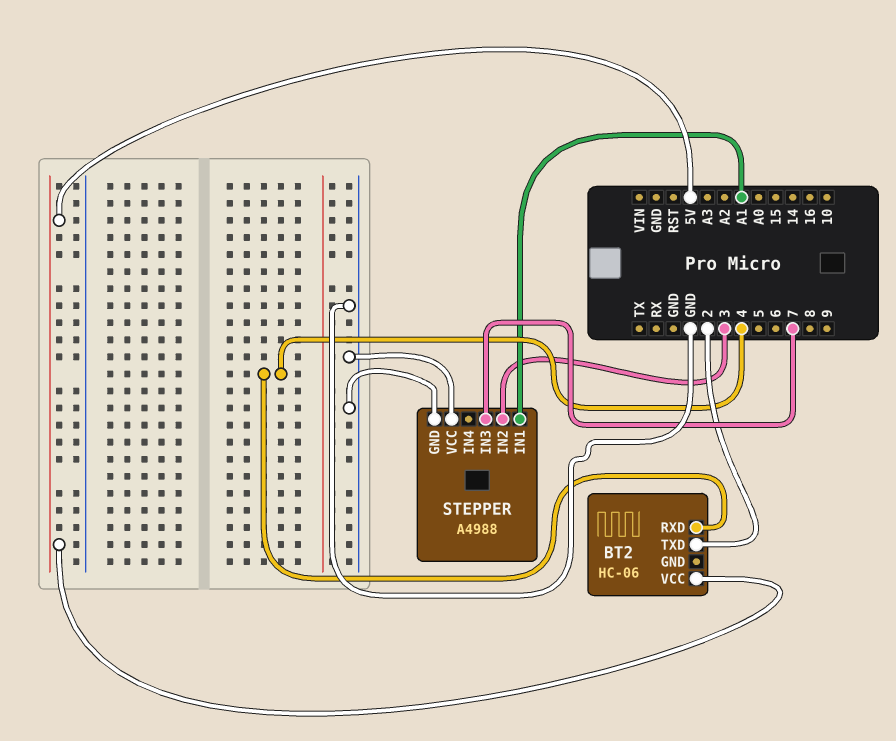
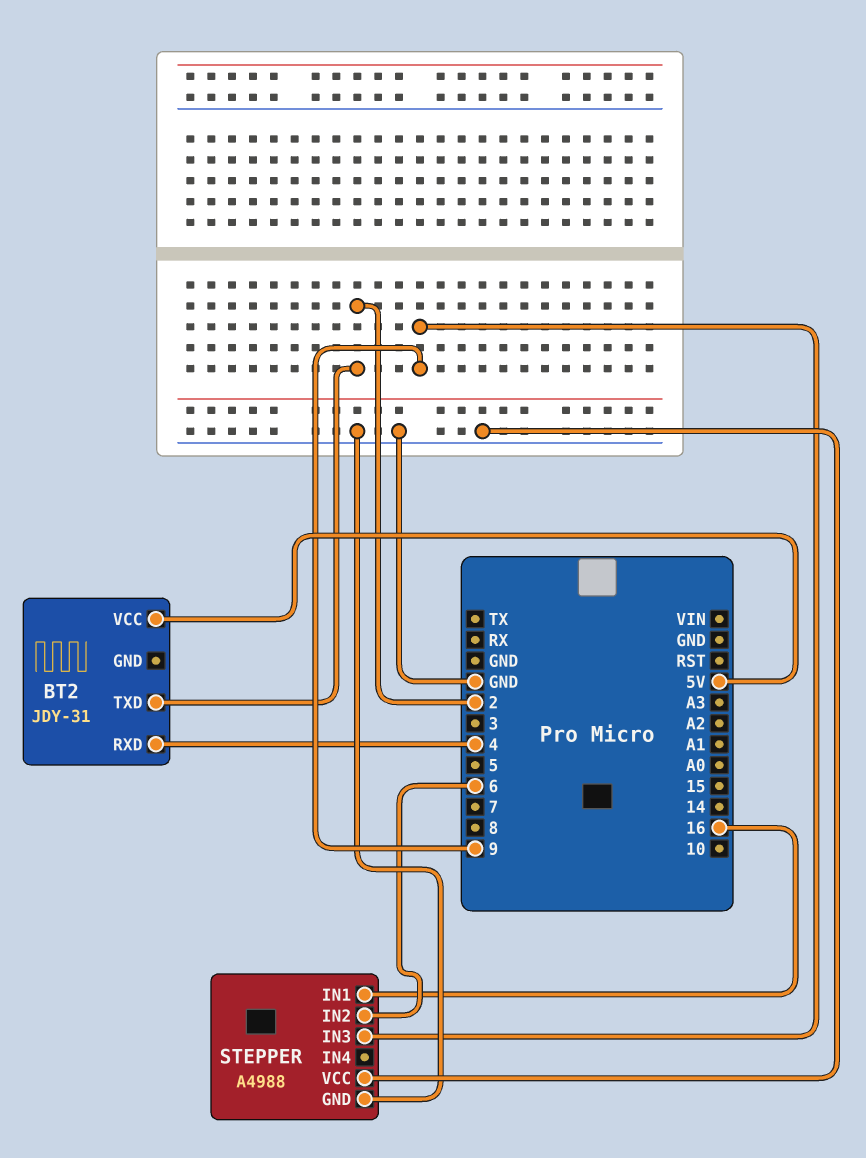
BT2: HC-06 -> JDY-31
STEPPER pin IN1: A1 -> 16
STEPPER pin IN2: 3 -> 6
STEPPER pin IN3: 7 -> 9

